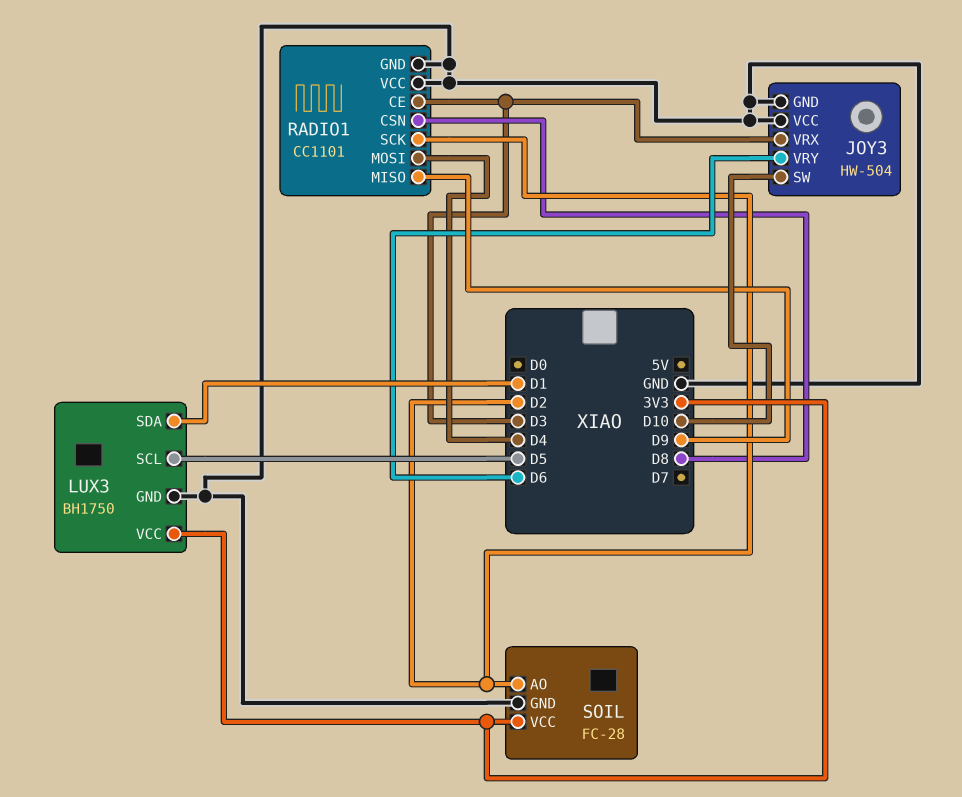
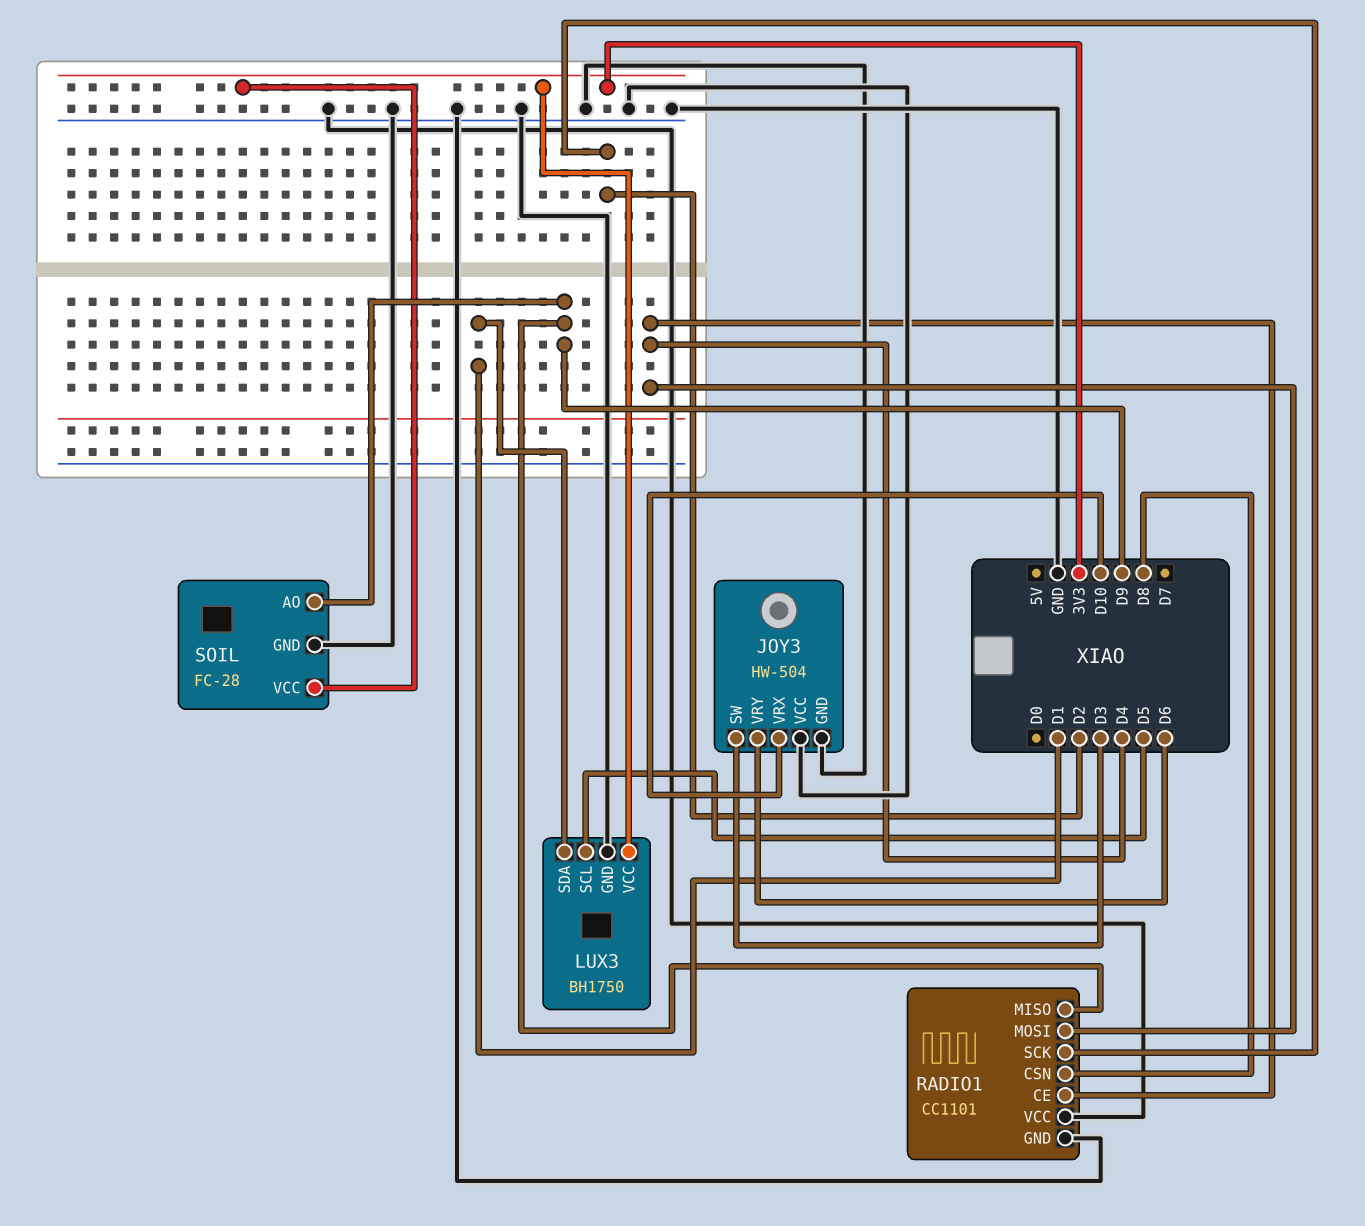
JOY3 pin SW: D10 -> D3
JOY3 pin VRX: D3 -> D10
RADIO1 pin CE: D3 -> D4
SOIL pin AO: D2 -> D9

